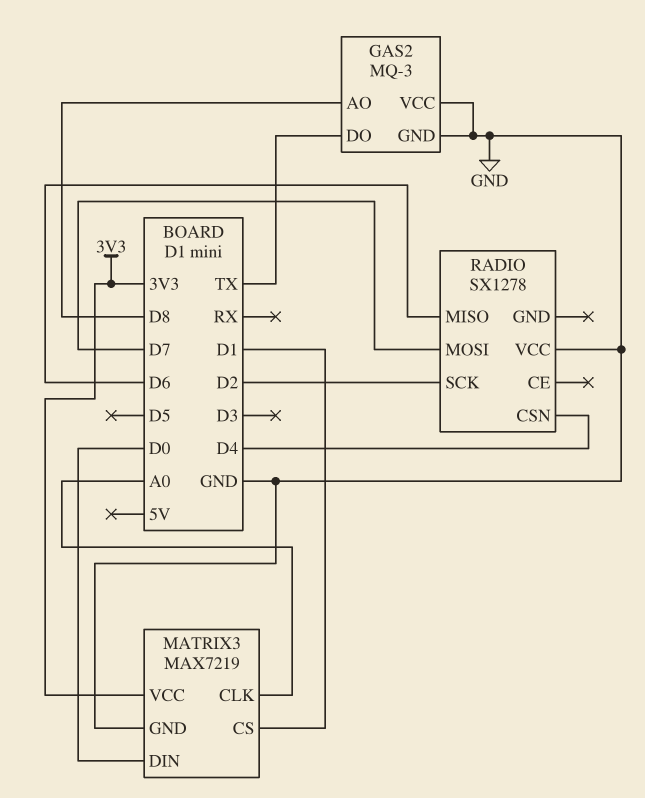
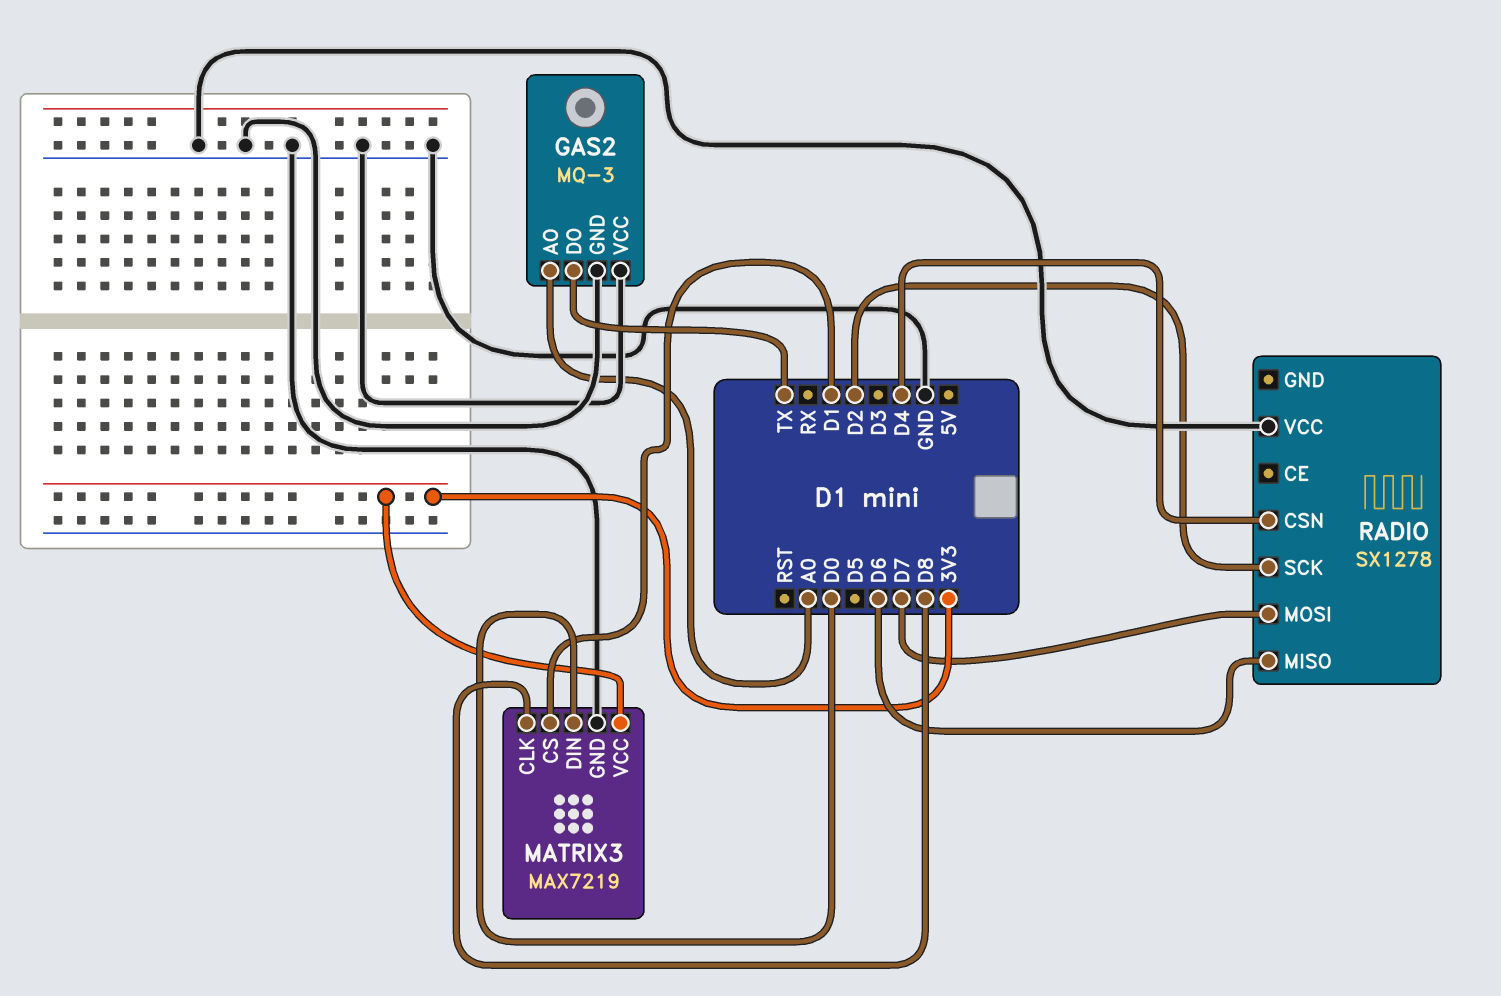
GAS2 pin AO: D8 -> A0
MATRIX3 pin CLK: A0 -> D8

